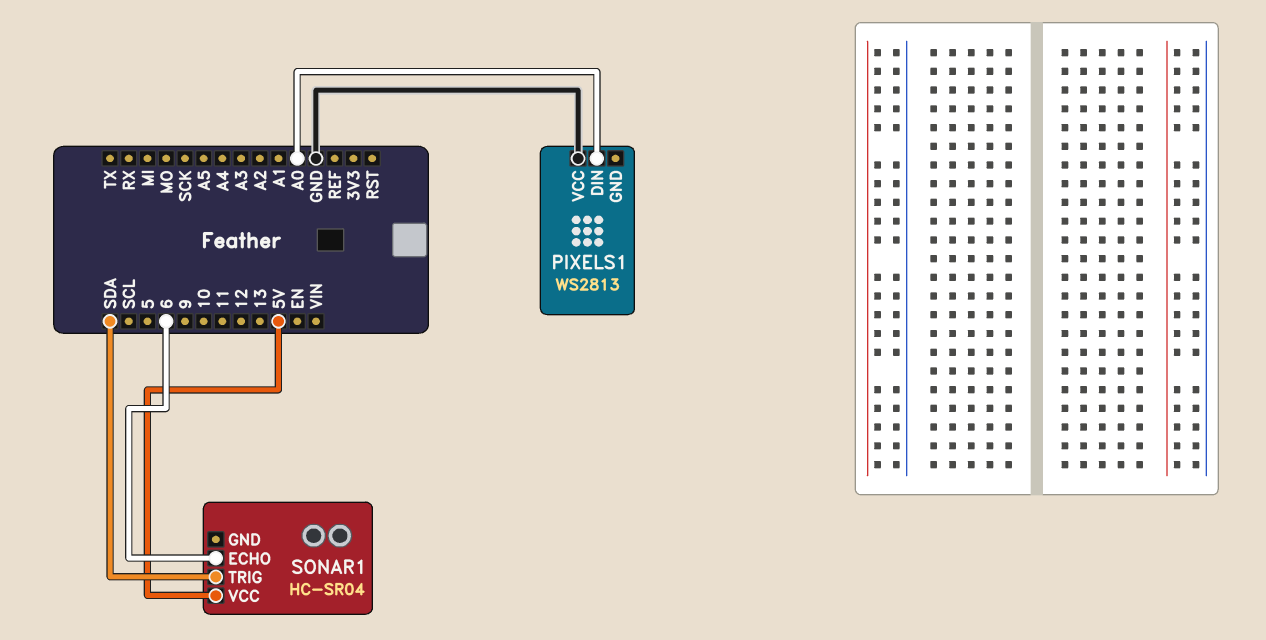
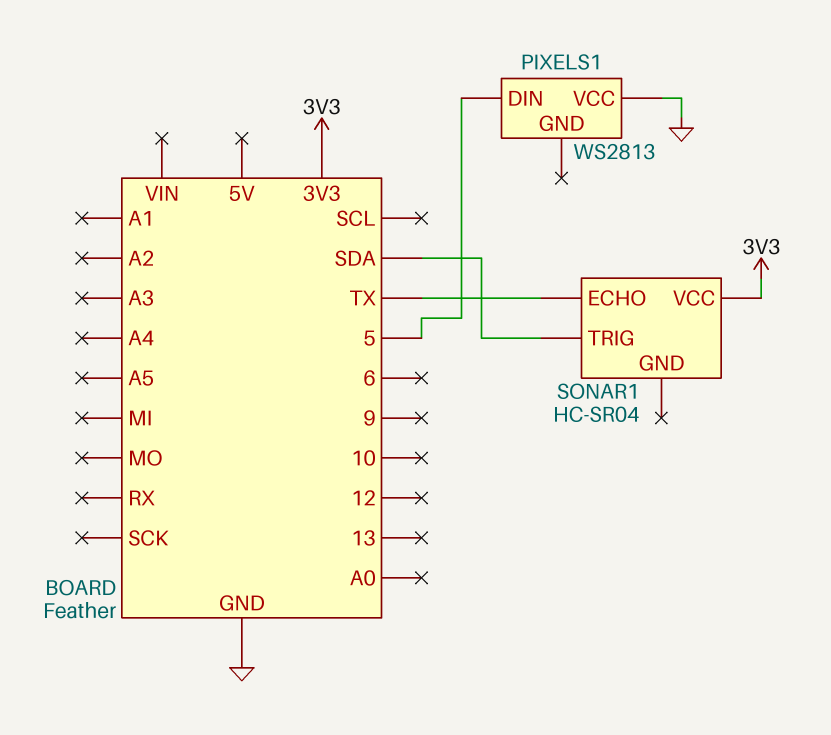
PIXELS1 pin DIN: A0 -> 5
SONAR1 pin ECHO: 6 -> TX
SONAR1 pin VCC: 5V -> 3V3

